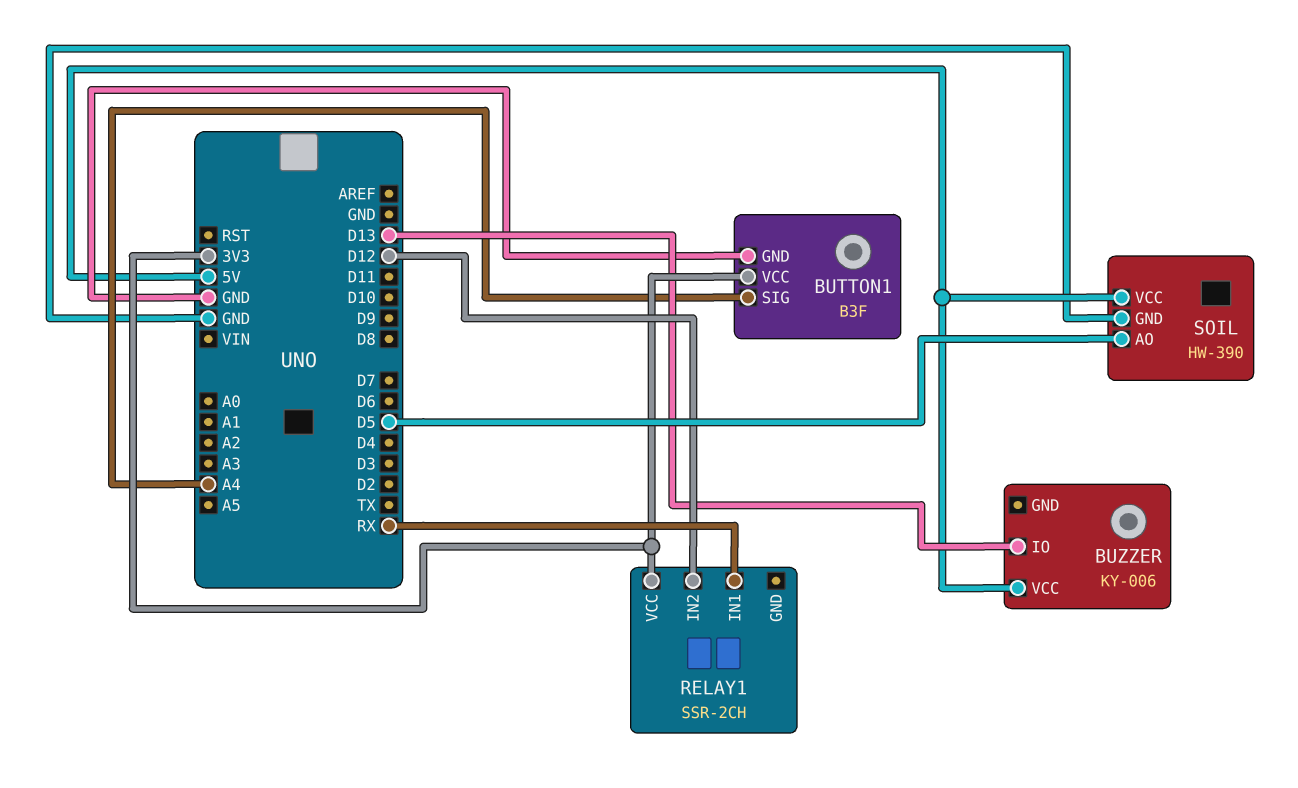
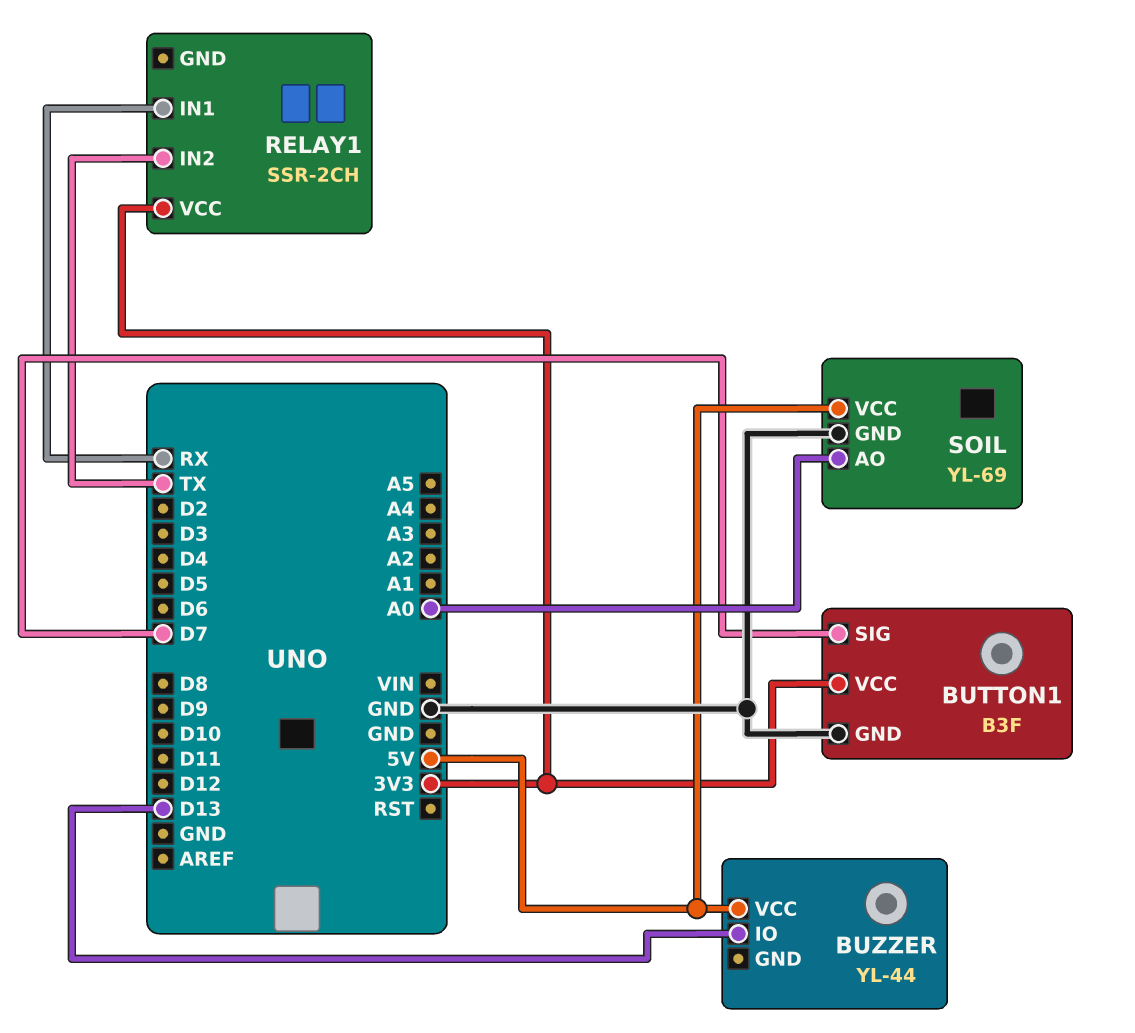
BUTTON1 pin SIG: A4 -> D7
BUZZER: KY-006 -> YL-44
RELAY1 pin IN2: D12 -> TX
SOIL: HW-390 -> YL-69
SOIL pin AO: D5 -> A0

